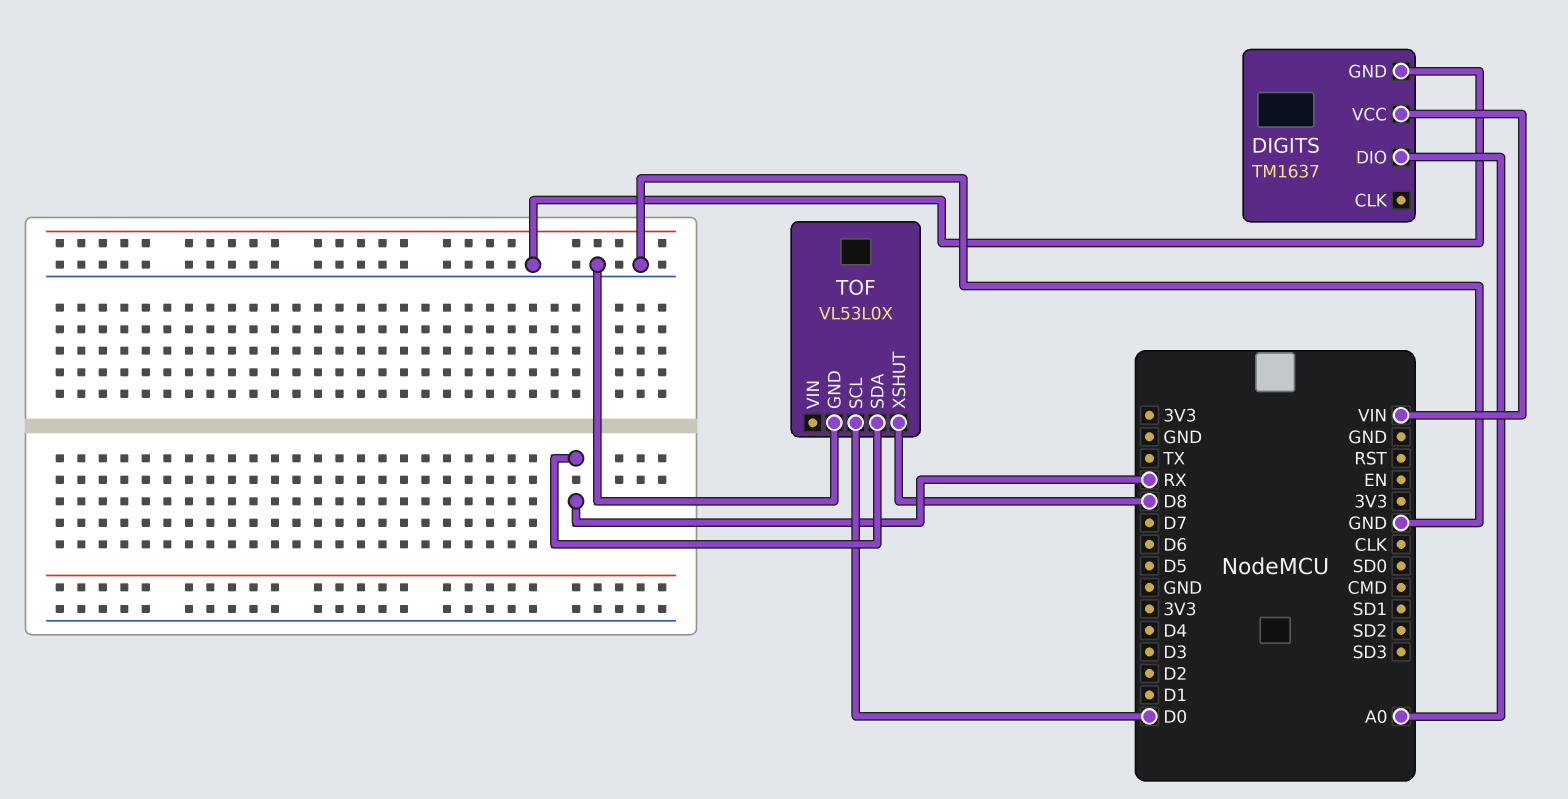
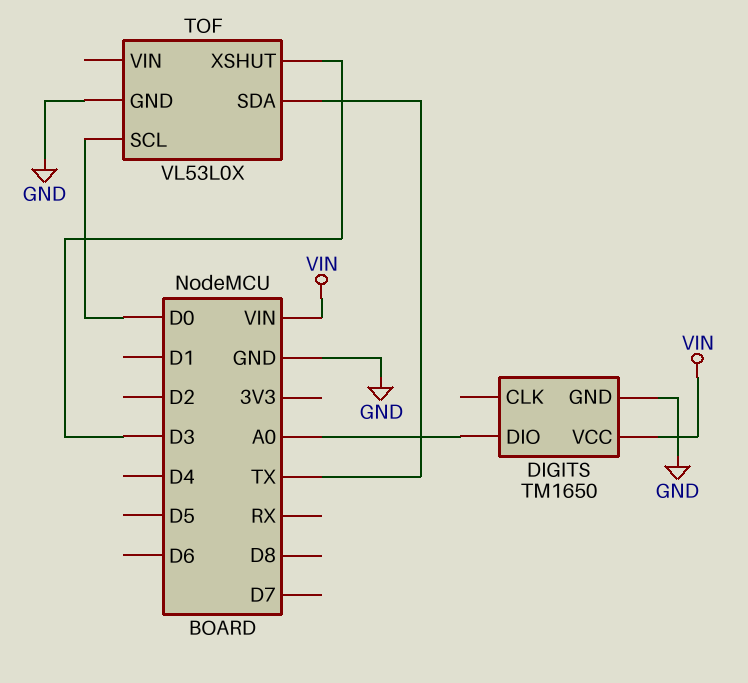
DIGITS: TM1637 -> TM1650
TOF pin SDA: RX -> TX
TOF pin XSHUT: D8 -> D3

